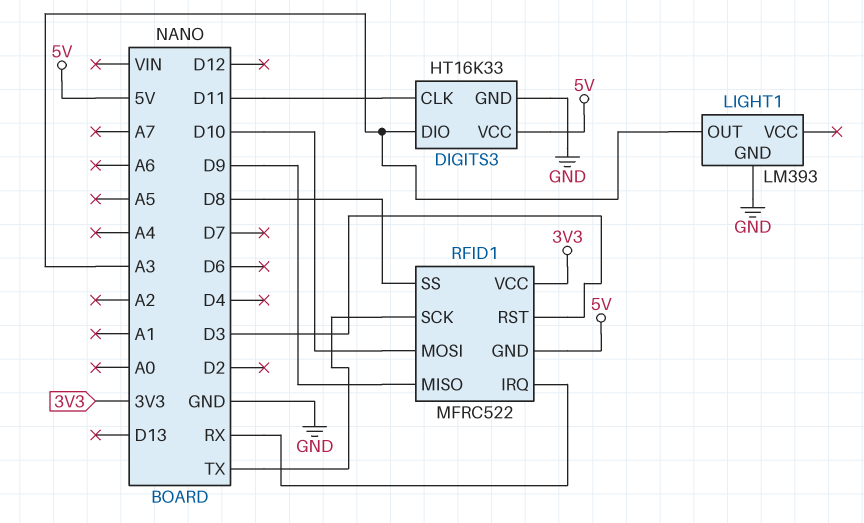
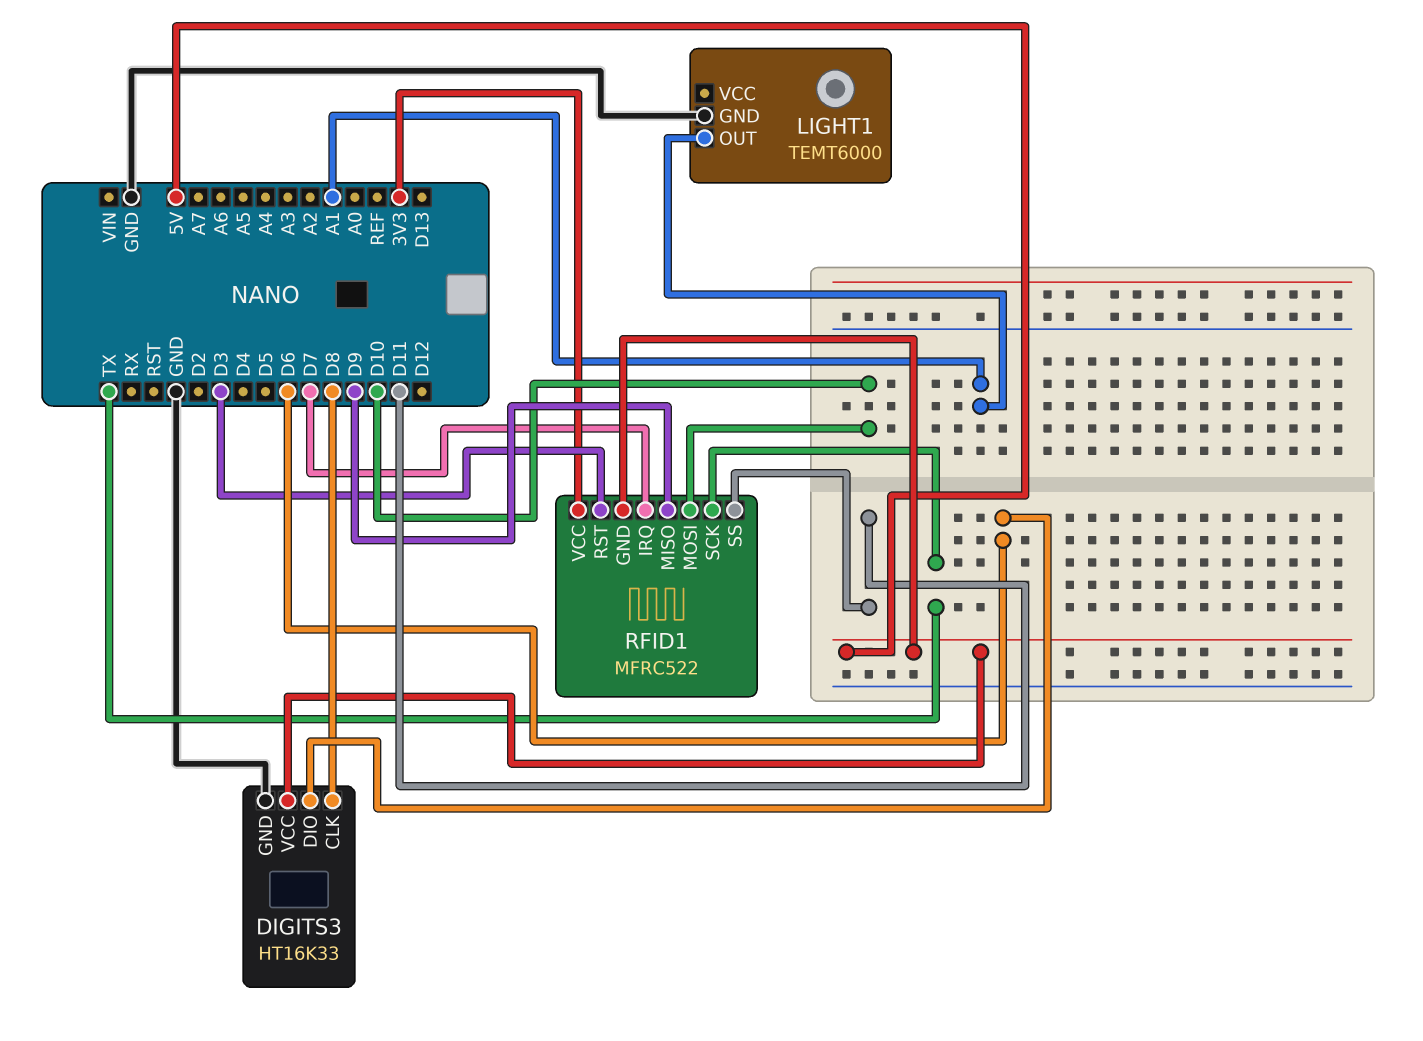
DIGITS3 pin CLK: D11 -> D8
DIGITS3 pin DIO: A3 -> D6
LIGHT1: LM393 -> TEMT6000
LIGHT1 pin OUT: A3 -> A1
RFID1 pin IRQ: RX -> D7
RFID1 pin SS: D8 -> D11

